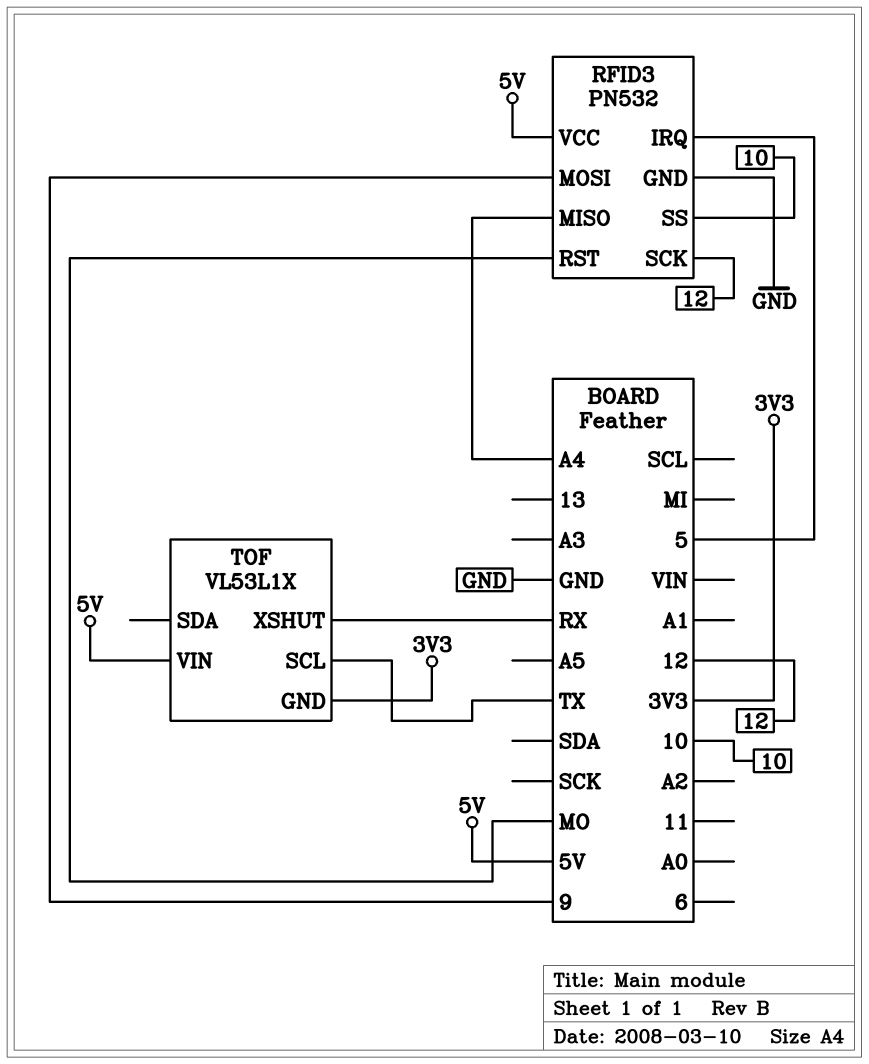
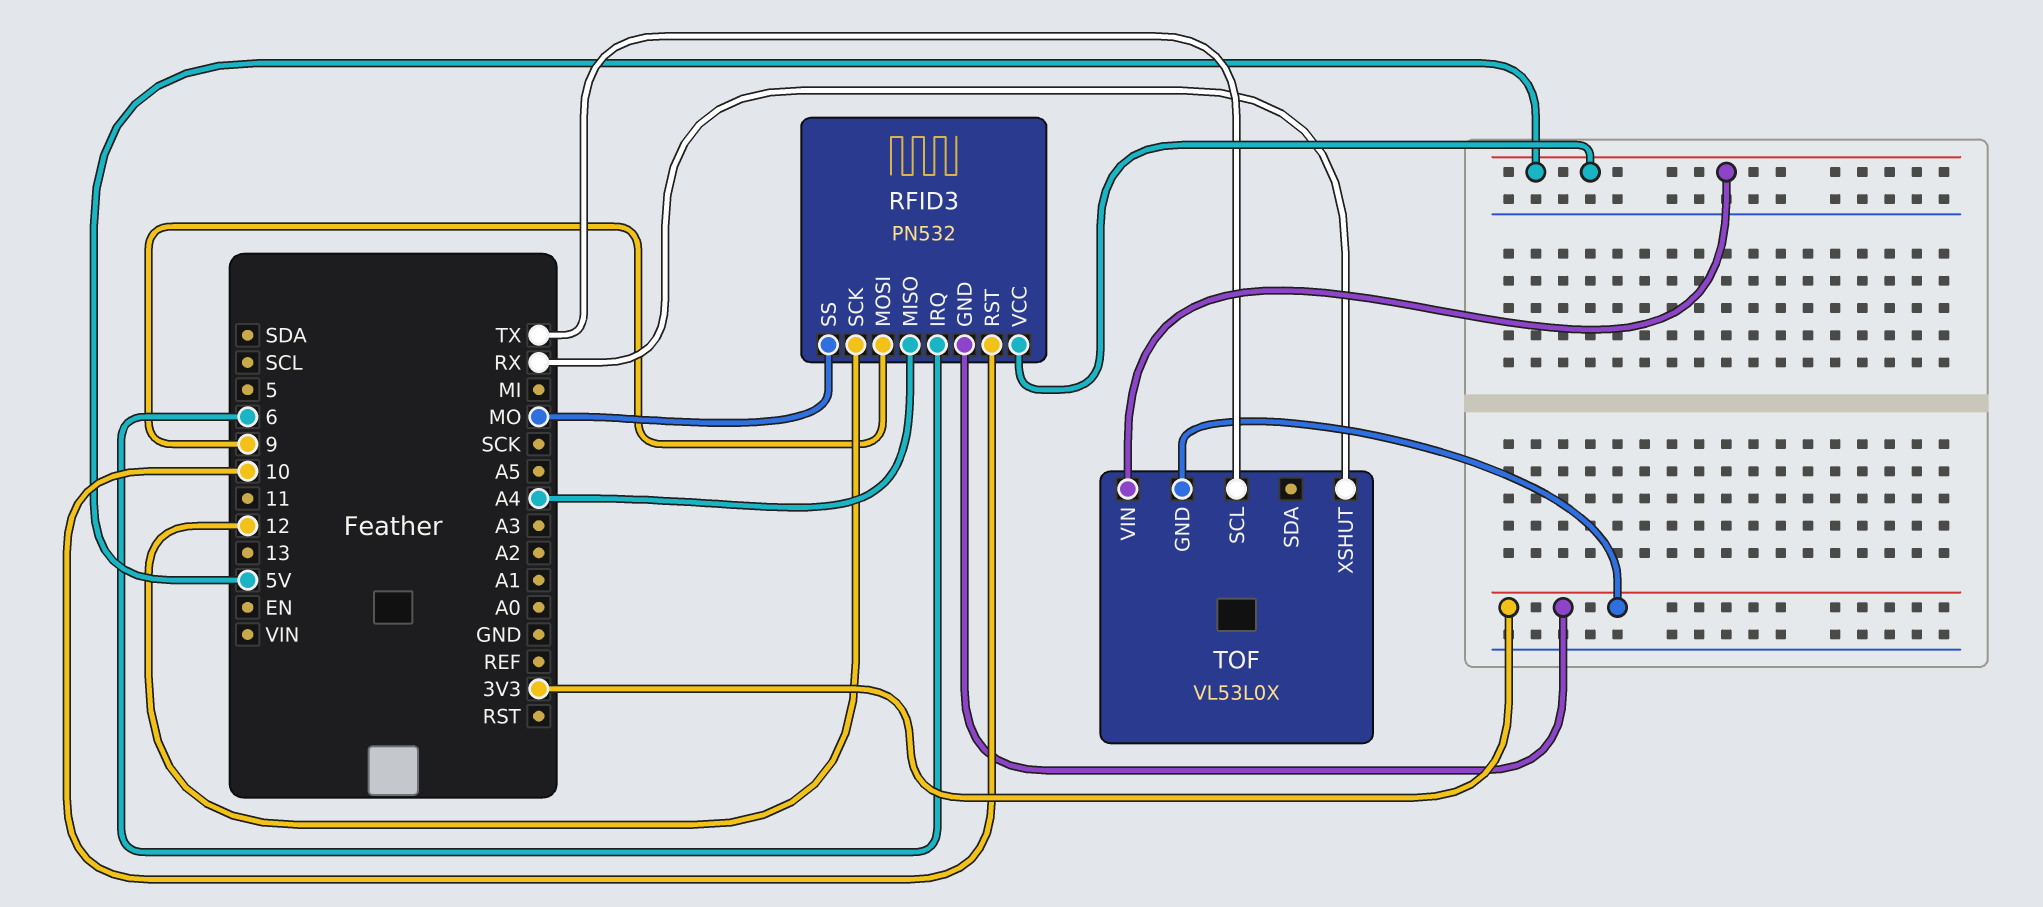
RFID3 pin GND: GND -> 3V3
RFID3 pin IRQ: 5 -> 6
RFID3 pin RST: MO -> 10
RFID3 pin SS: 10 -> MO
TOF: VL53L1X -> VL53L0X

